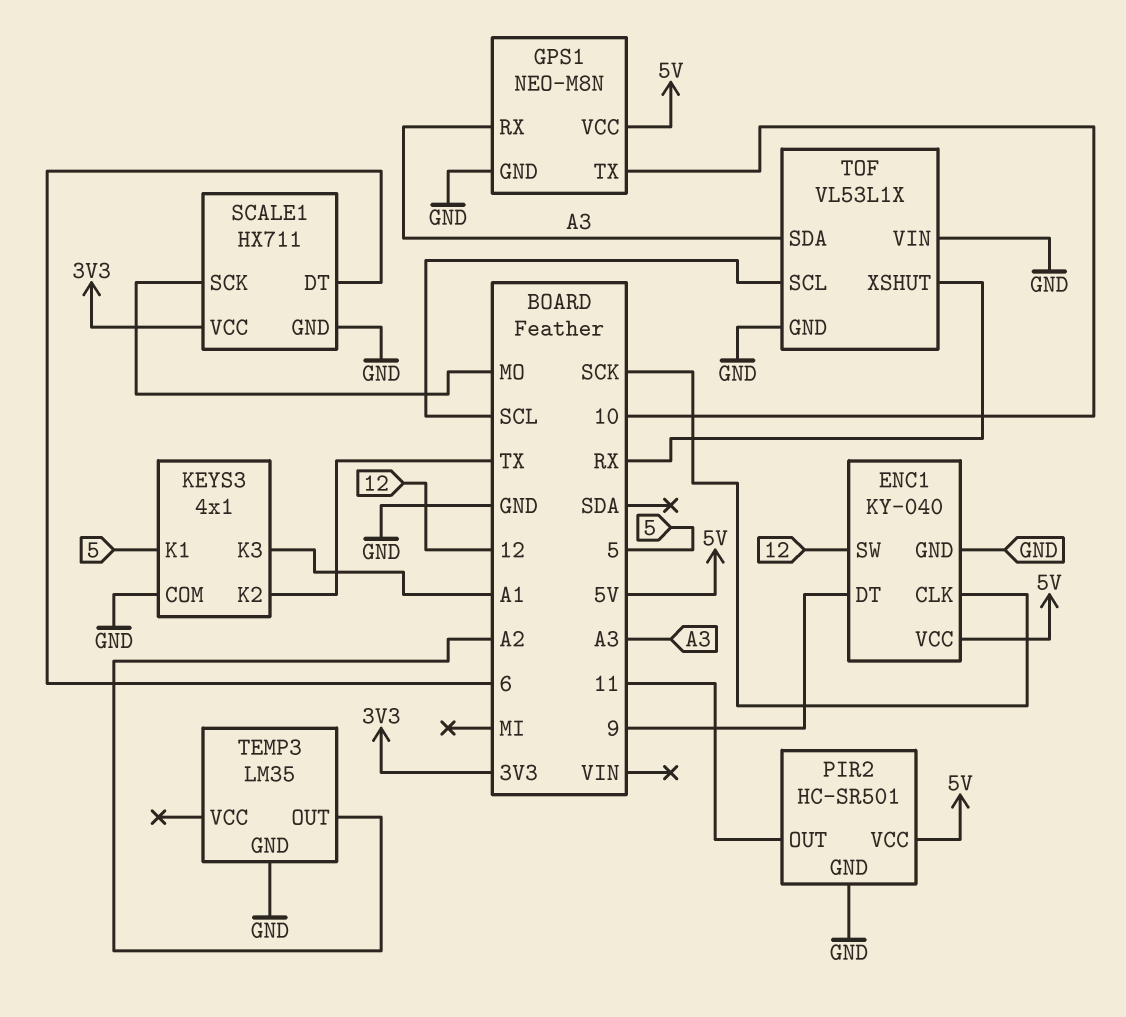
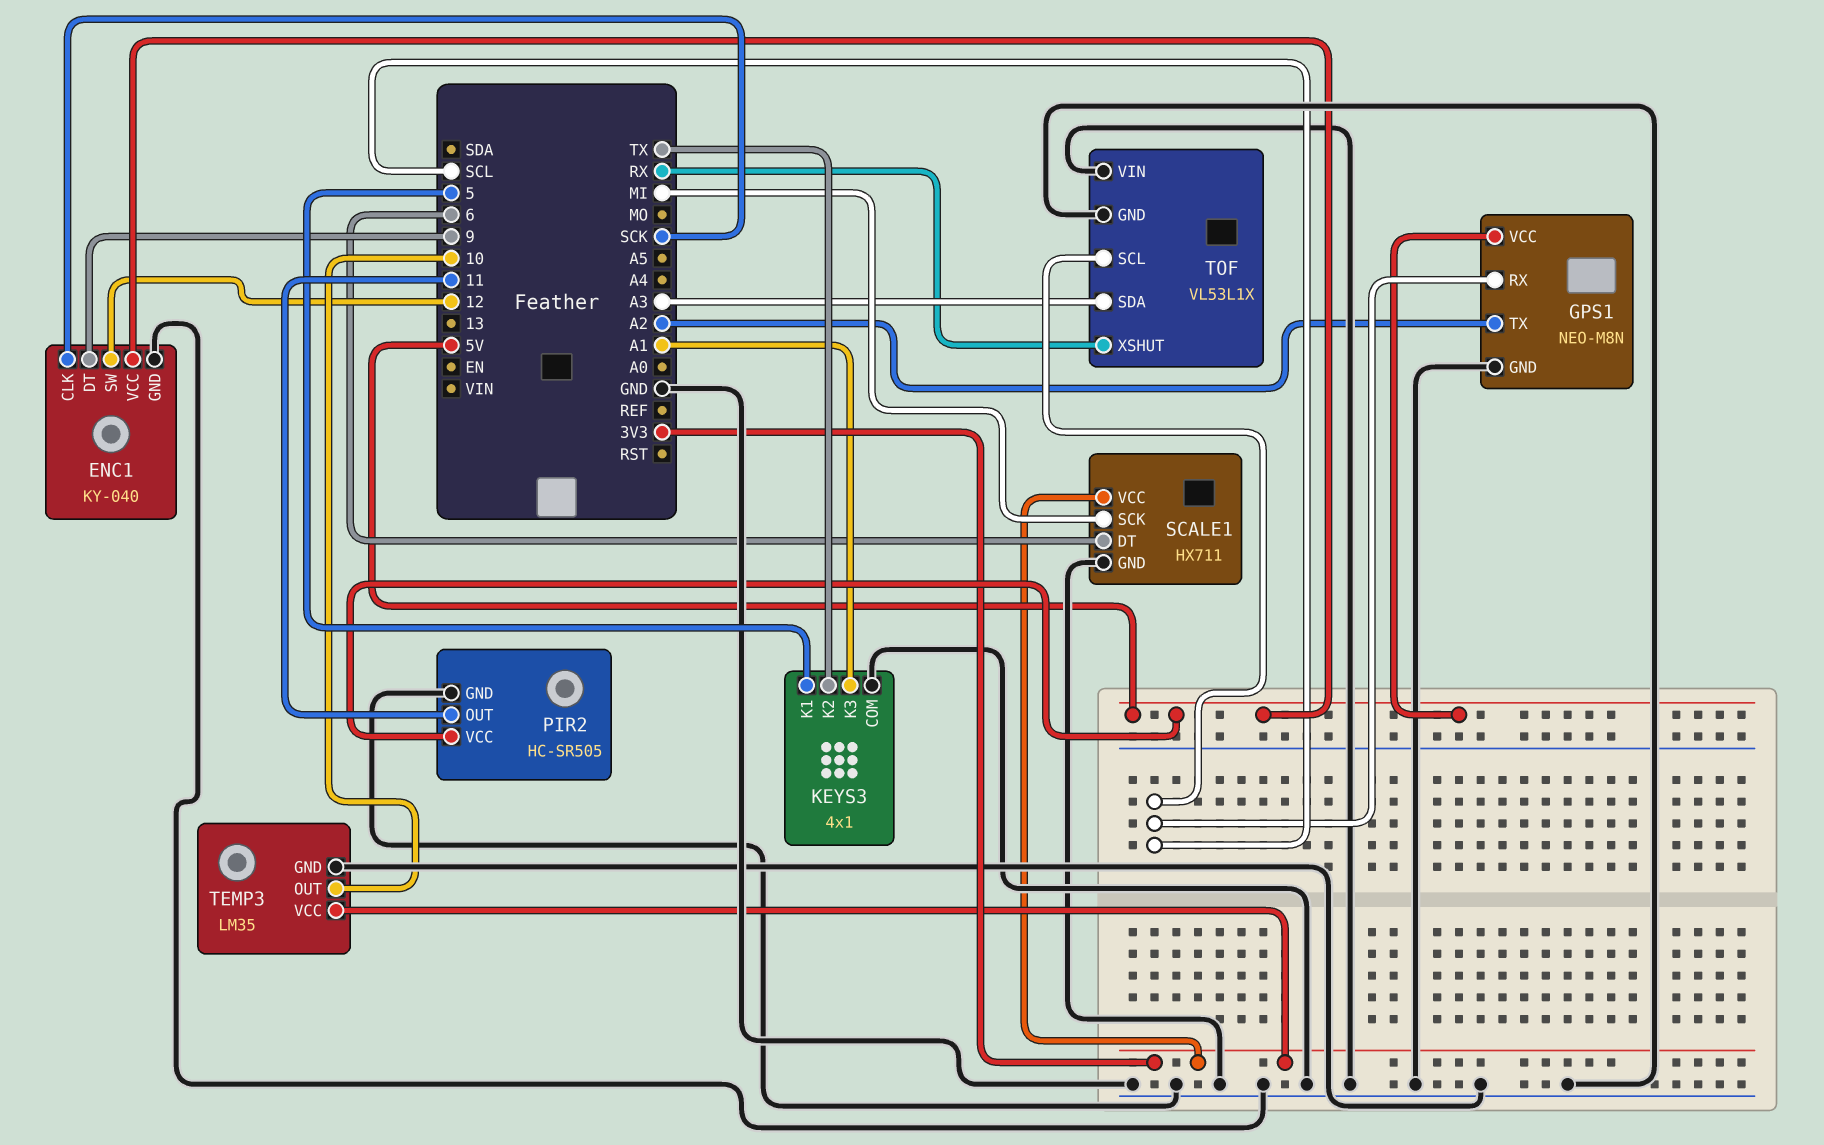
GPS1 pin RX: A3 -> SCL
GPS1 pin TX: 10 -> A2
PIR2: HC-SR501 -> HC-SR505
SCALE1 pin SCK: MO -> MI
TEMP3 pin OUT: A2 -> 10
TEMP3 pin VCC: none -> 3V3

